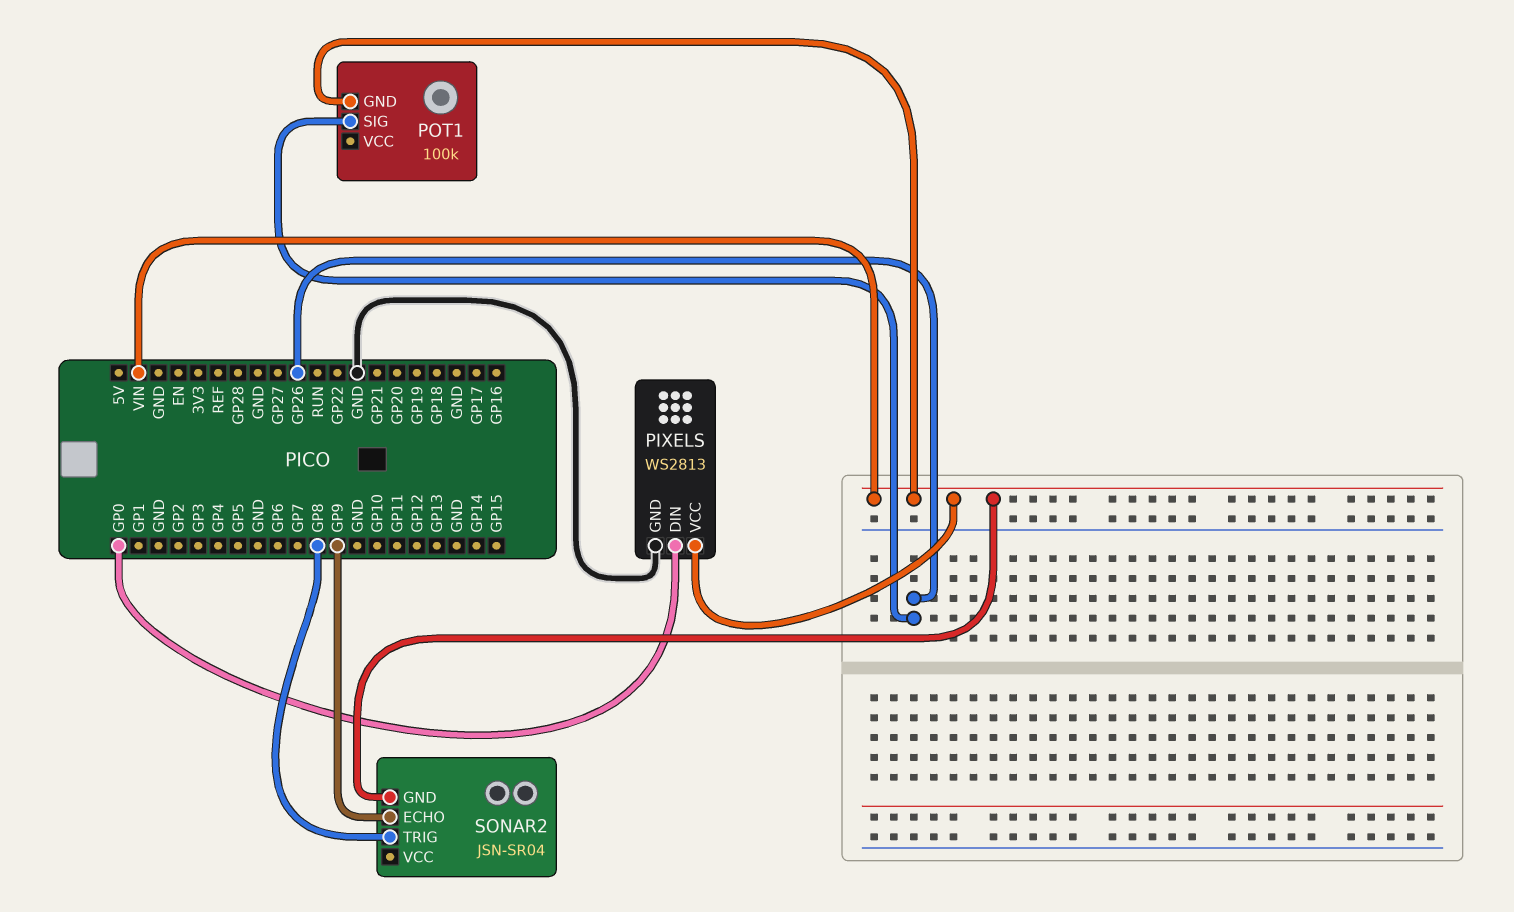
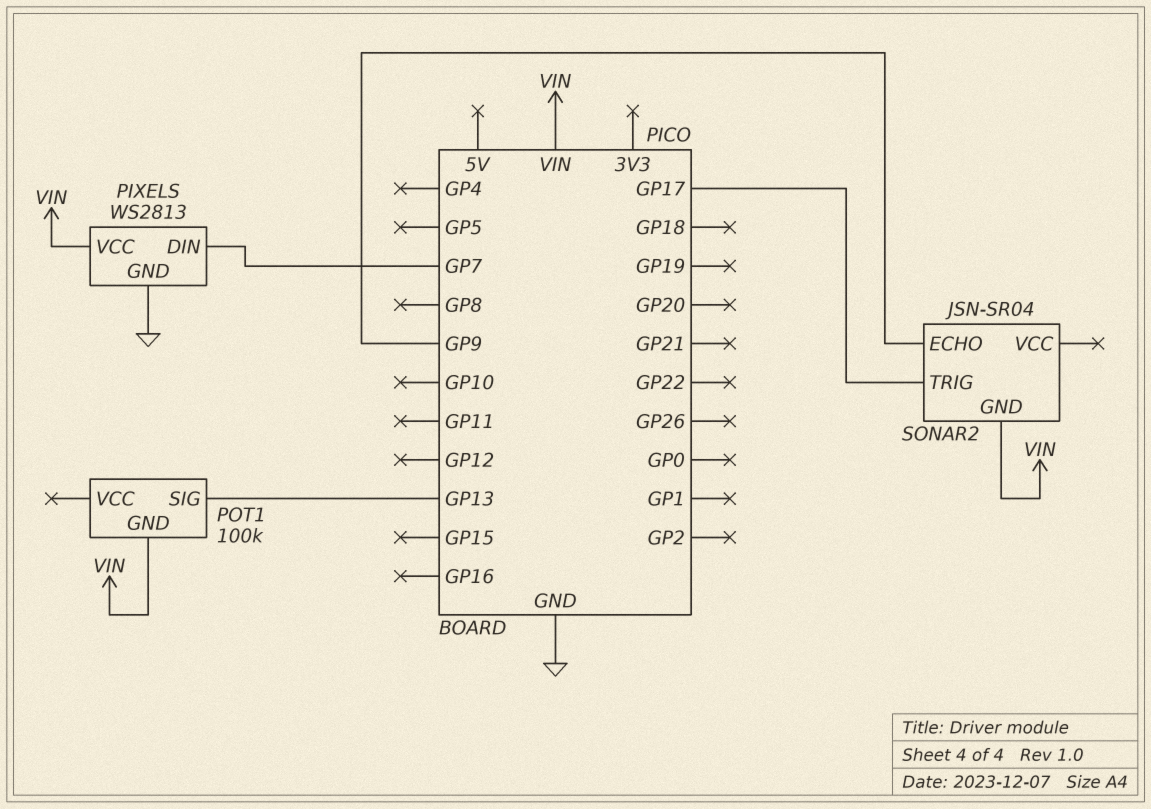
PIXELS pin DIN: GP0 -> GP7
POT1 pin SIG: GP26 -> GP13
SONAR2 pin TRIG: GP8 -> GP17

